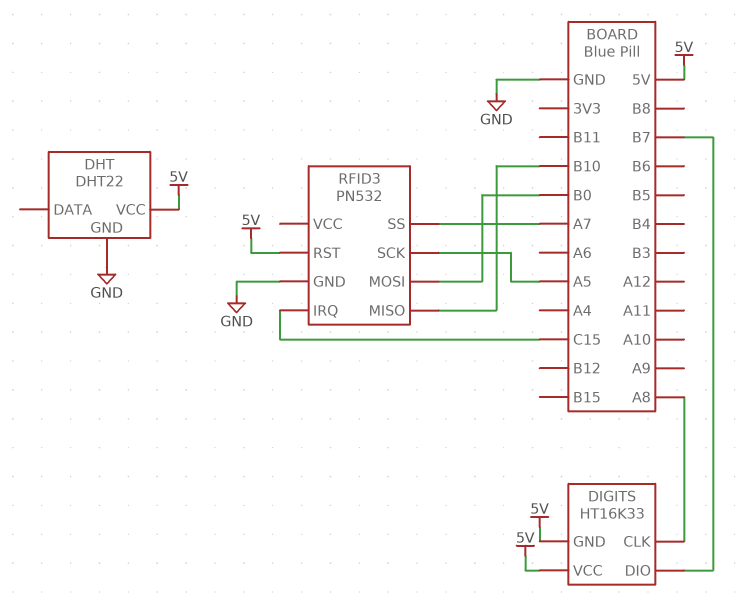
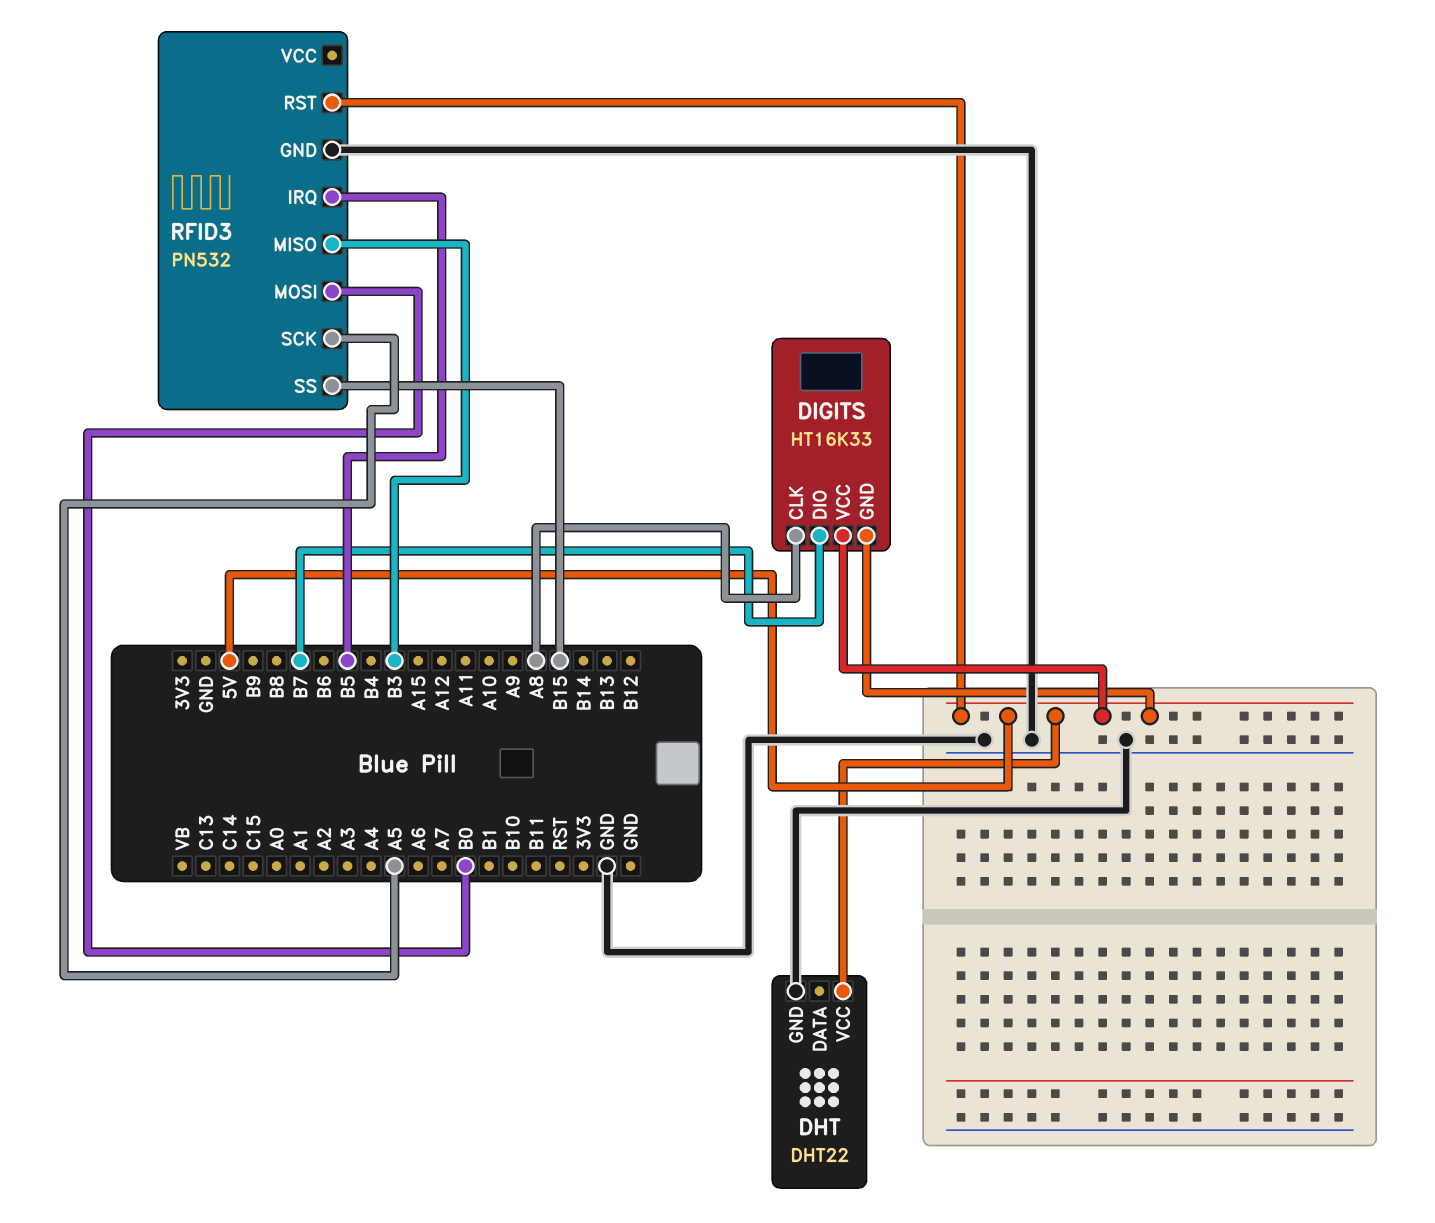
RFID3 pin IRQ: C15 -> B5
RFID3 pin MISO: B10 -> B3
RFID3 pin SS: A7 -> B15

